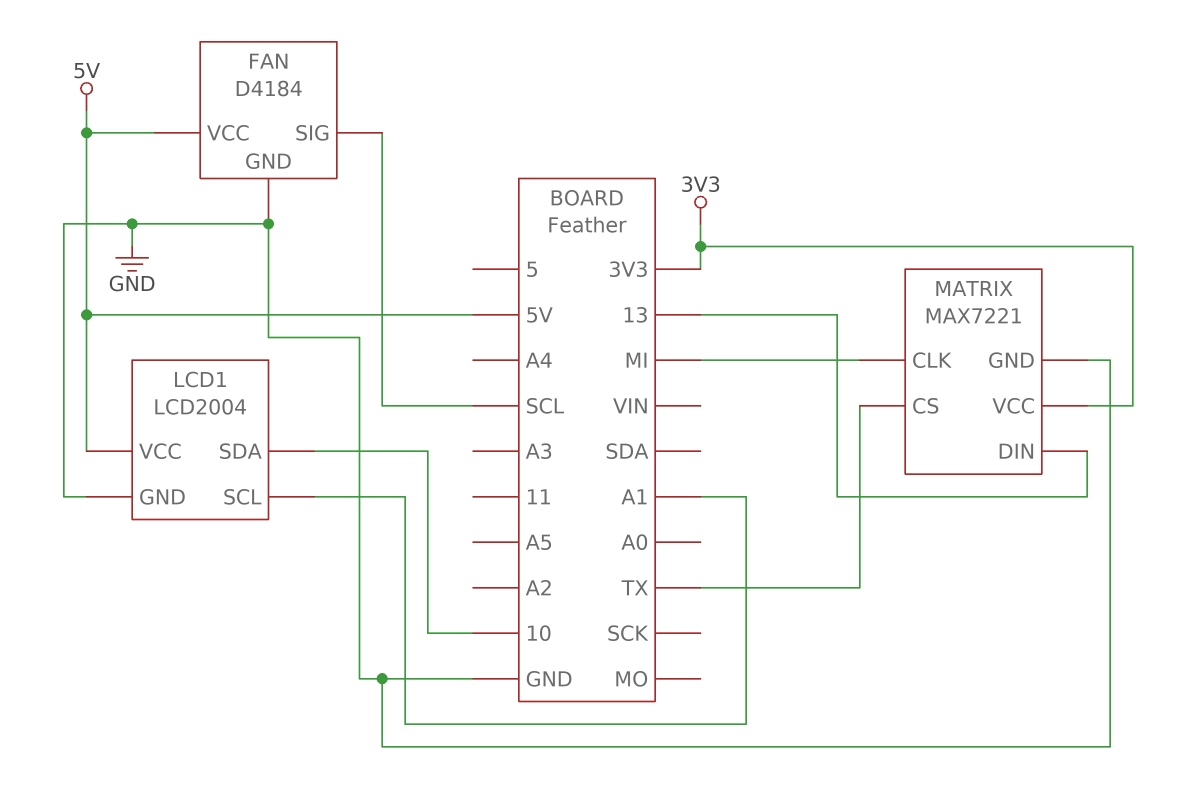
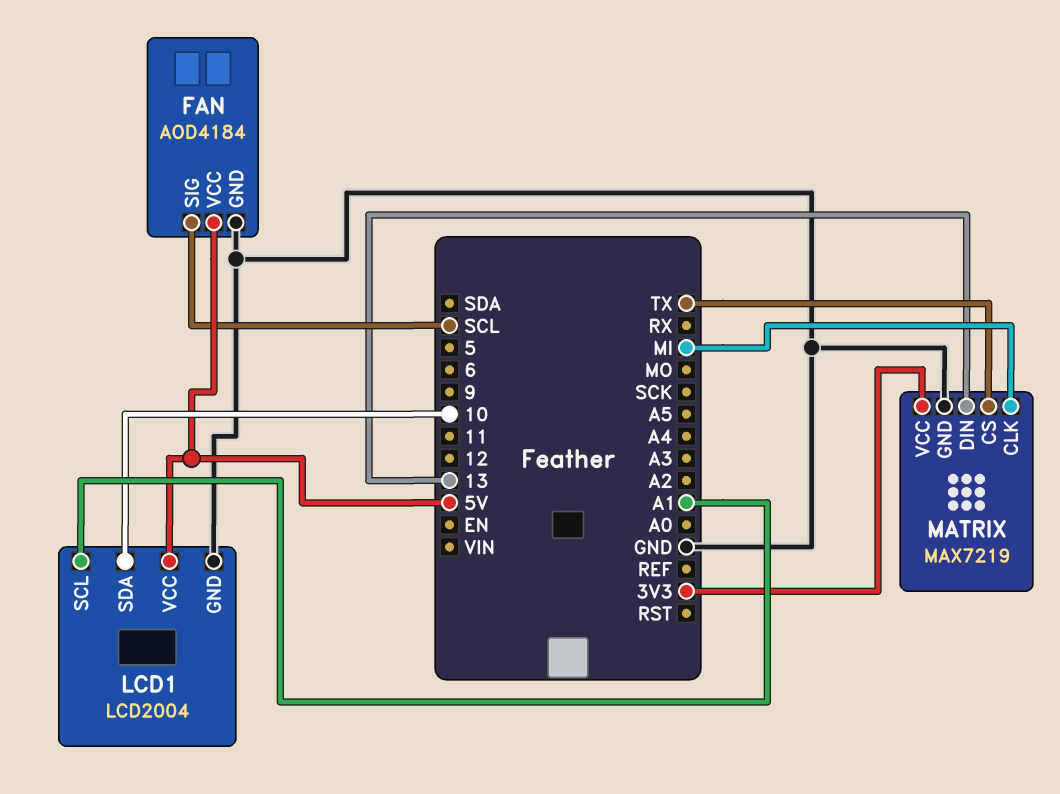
FAN: D4184 -> AOD4184
MATRIX: MAX7221 -> MAX7219

